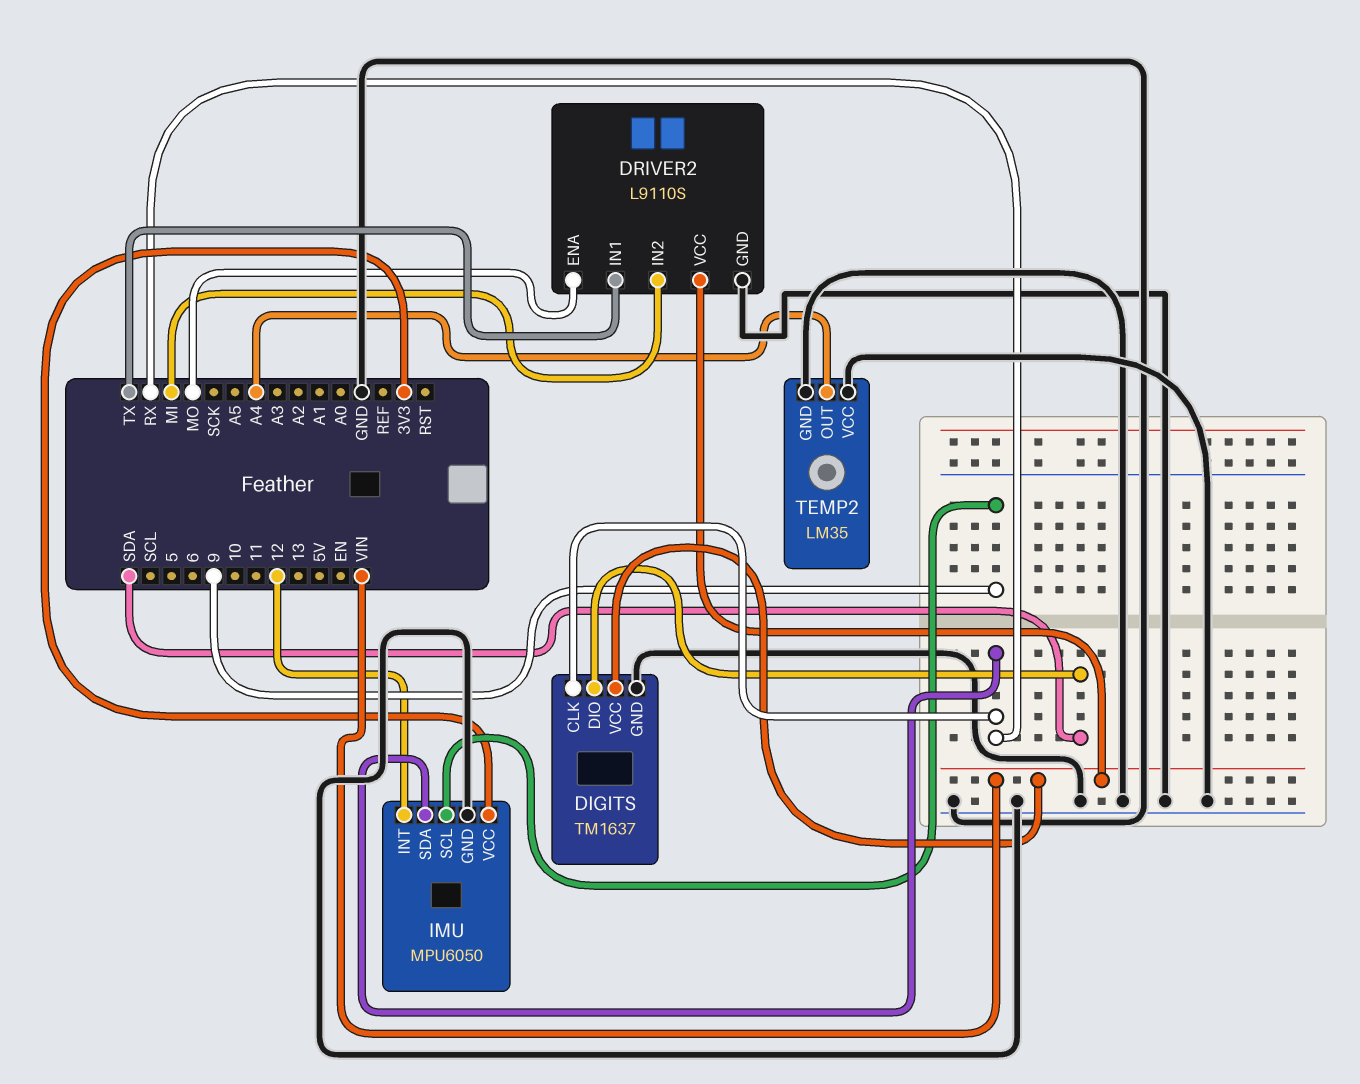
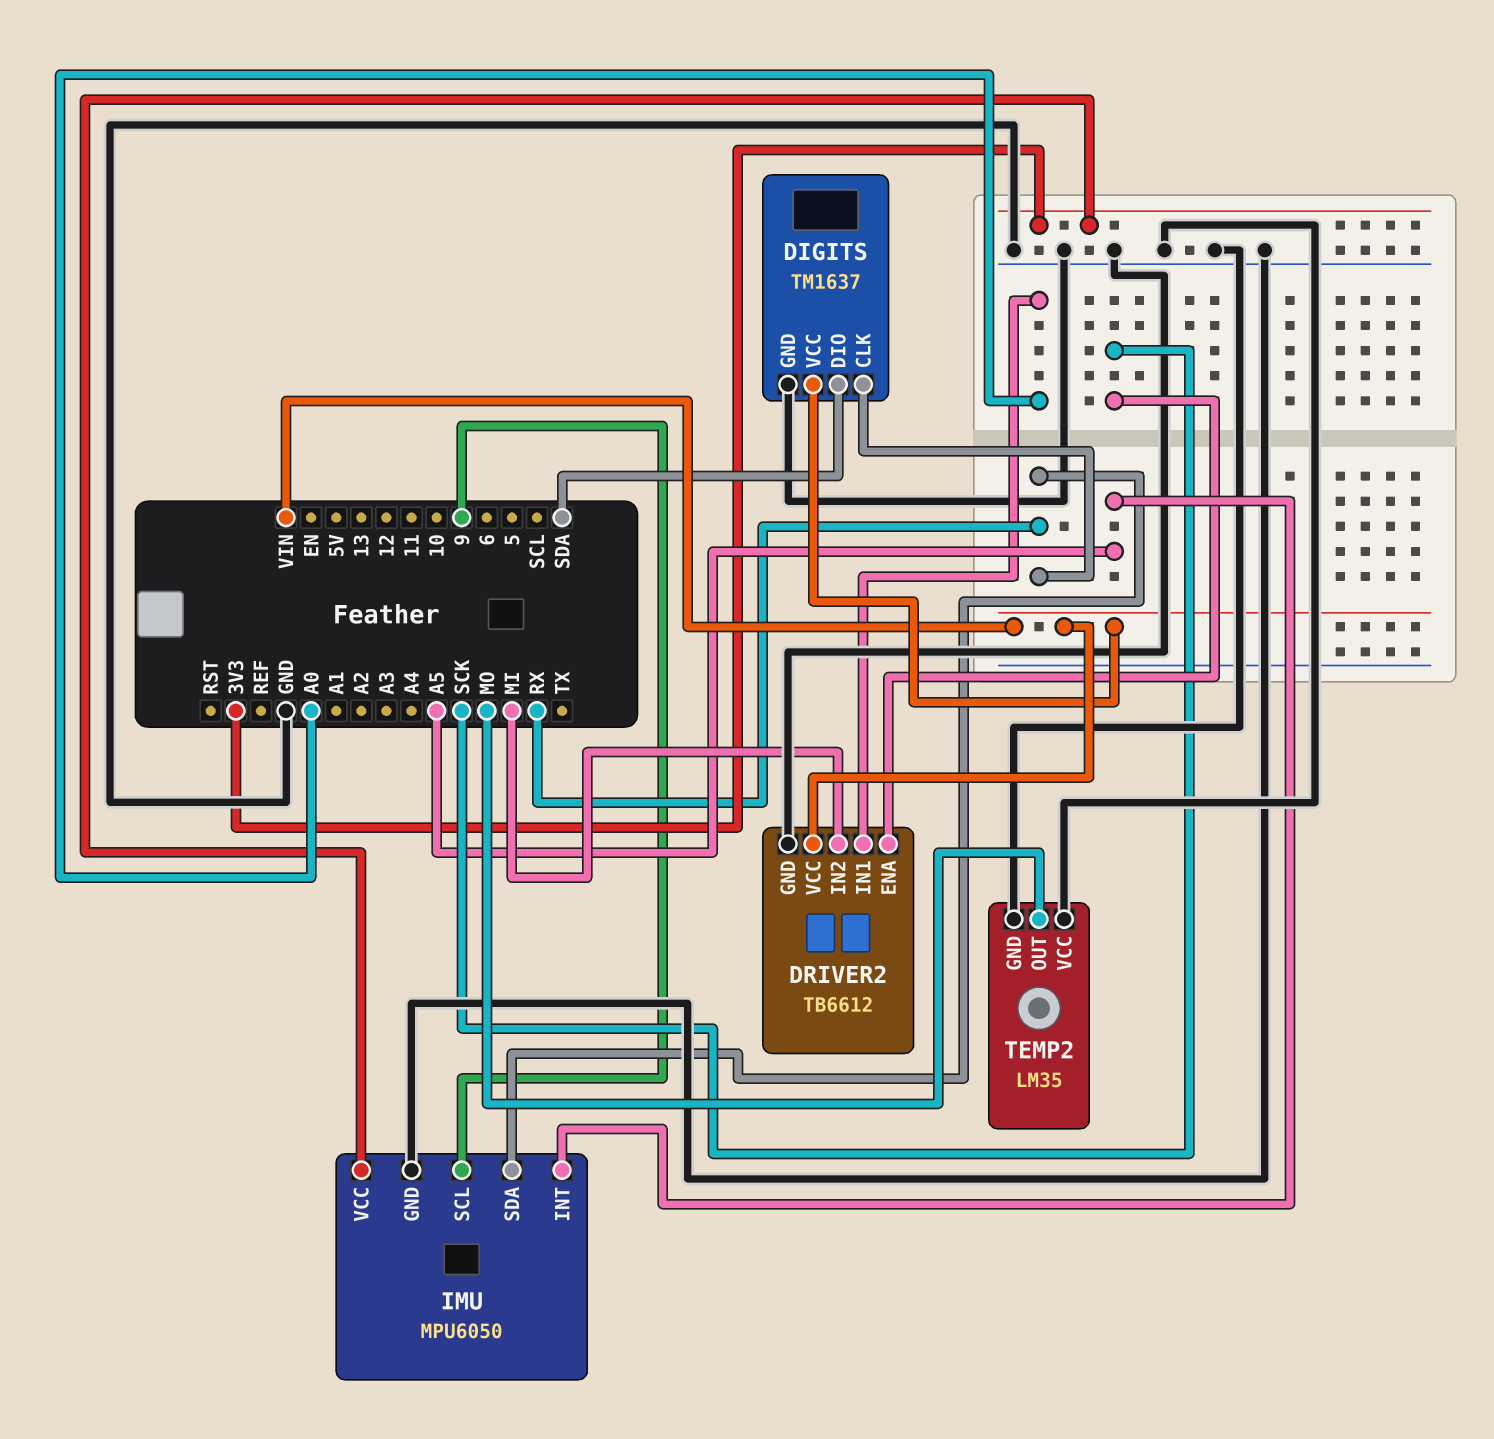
DRIVER2: L9110S -> TB6612
DRIVER2 pin ENA: MO -> SCK
DRIVER2 pin IN1: TX -> A0
IMU pin INT: 12 -> A5
TEMP2 pin OUT: A4 -> MO

